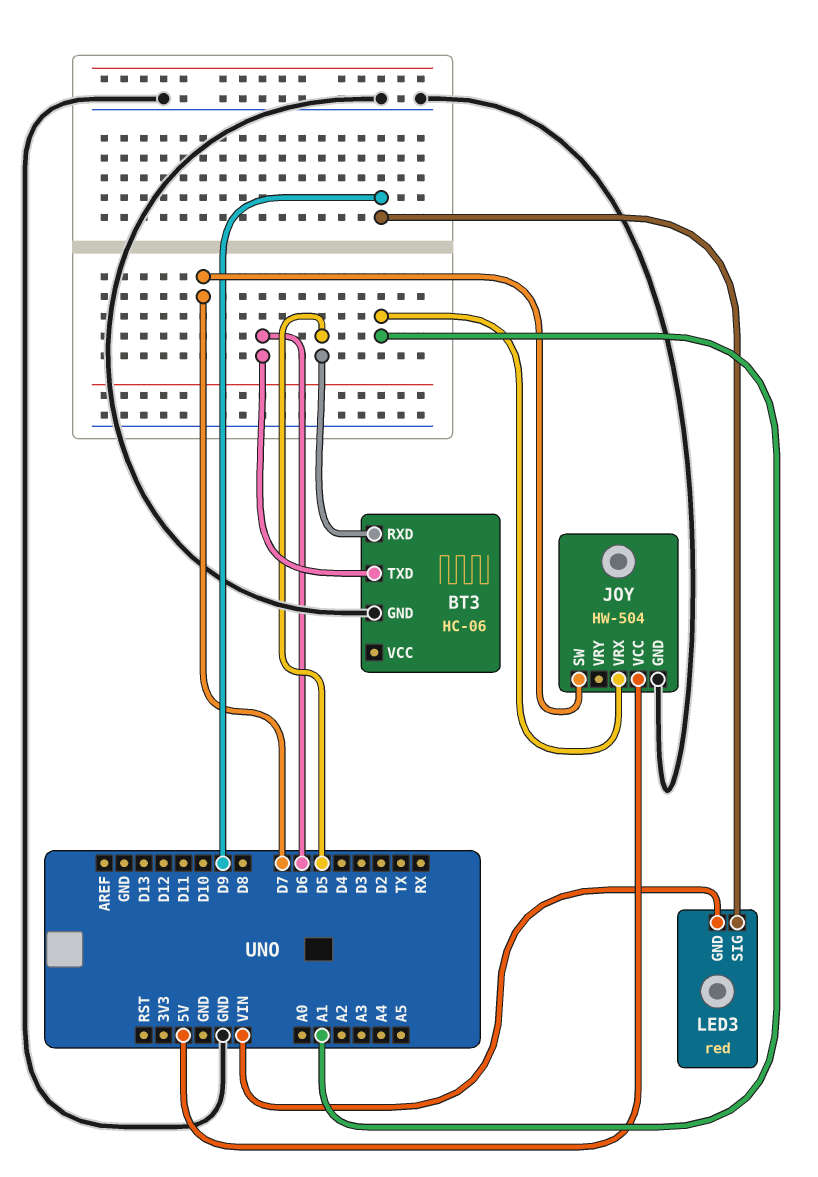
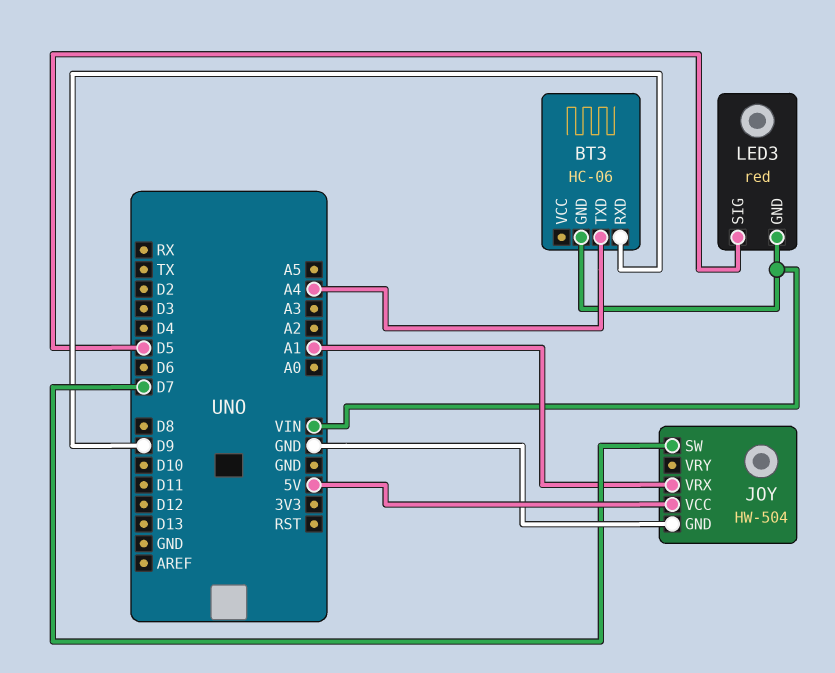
BT3 pin GND: GND -> VIN
BT3 pin RXD: D5 -> D9
BT3 pin TXD: D6 -> A4
LED3 pin SIG: D9 -> D5

